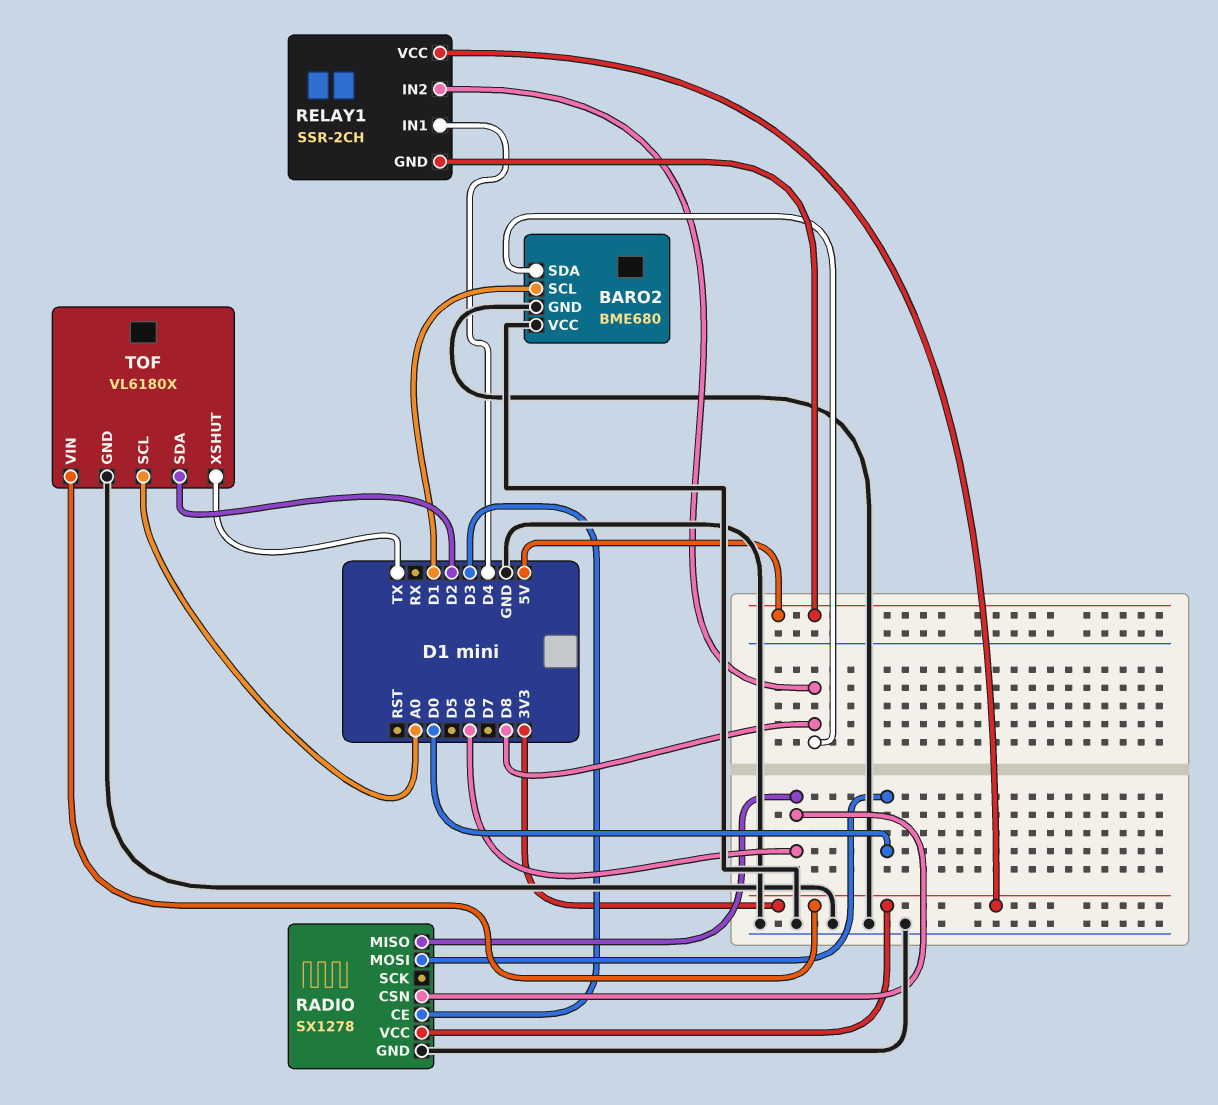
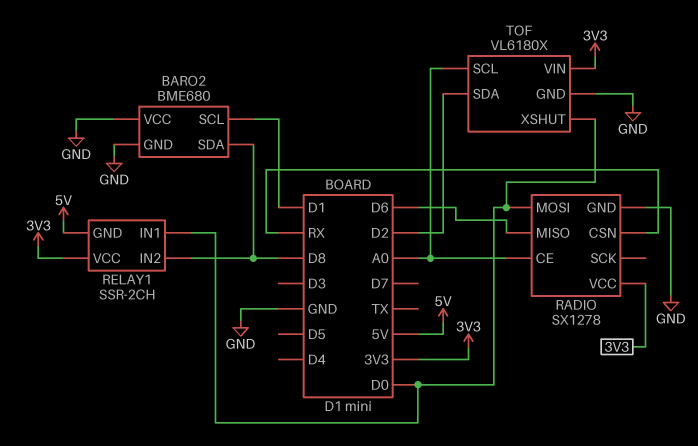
RADIO pin CE: D3 -> A0
RADIO pin CSN: D6 -> RX
RELAY1 pin IN1: D4 -> D0
TOF pin XSHUT: TX -> D0

